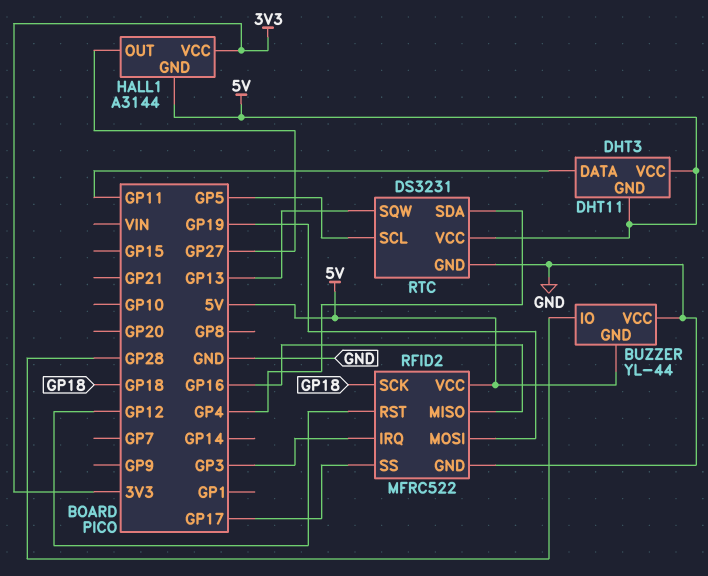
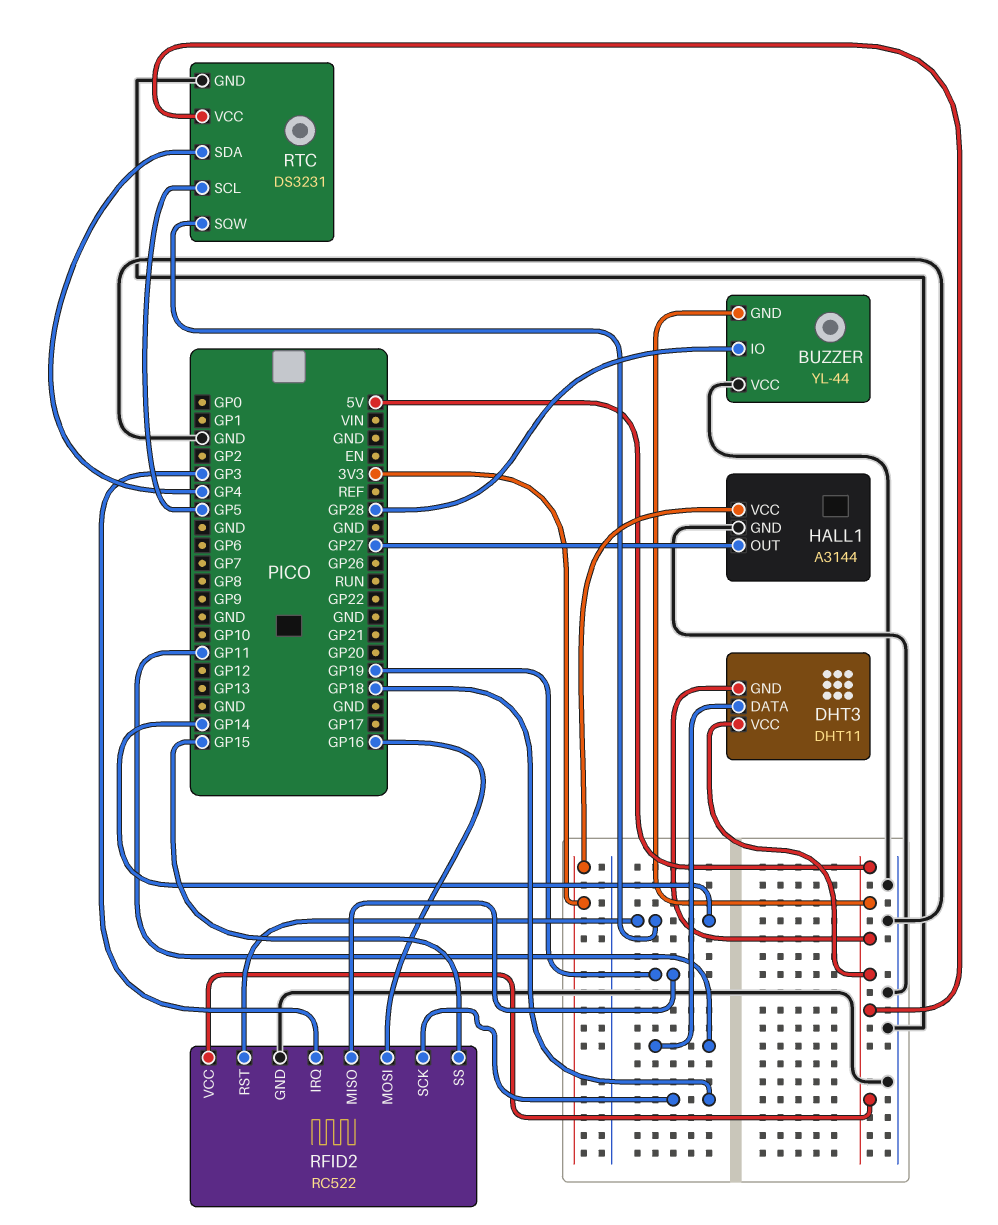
HALL1 pin GND: 5V -> GND
RFID2: MFRC522 -> RC522
RFID2 pin MISO: GP16 -> GP19
RFID2 pin MOSI: GP19 -> GP16
RFID2 pin RST: GP12 -> GP14
RFID2 pin SS: GP17 -> GP15
RTC pin SQW: GP13 -> GP14

